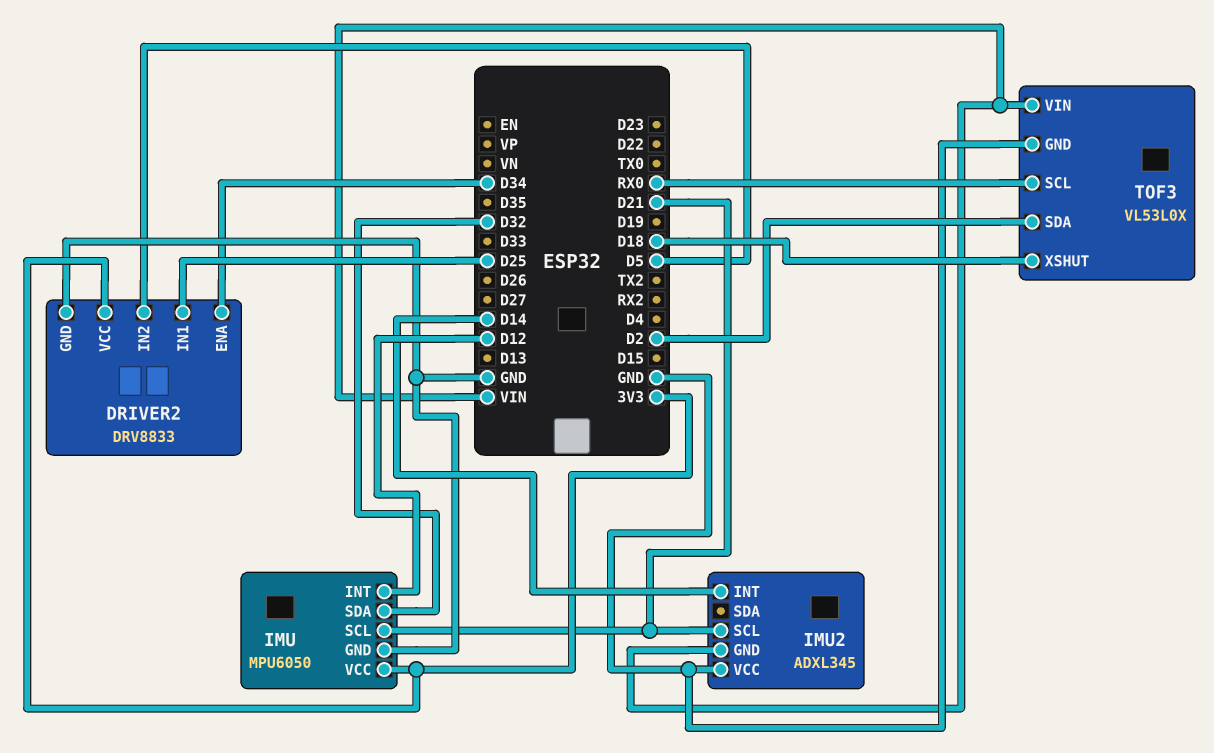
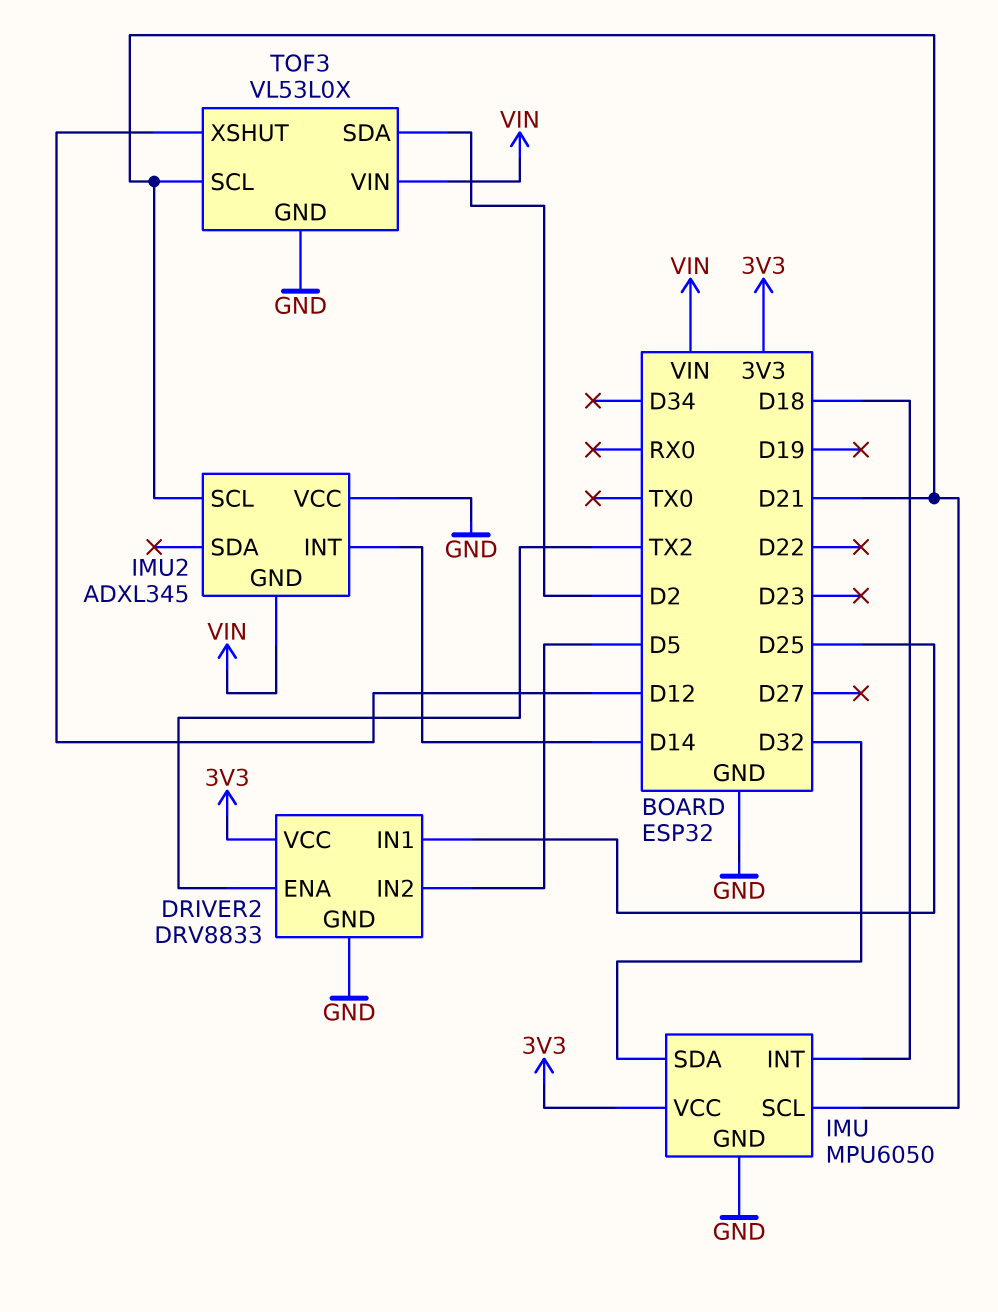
DRIVER2 pin ENA: D34 -> TX2
IMU pin INT: D12 -> D18
TOF3 pin SCL: RX0 -> D21
TOF3 pin XSHUT: D18 -> D12

